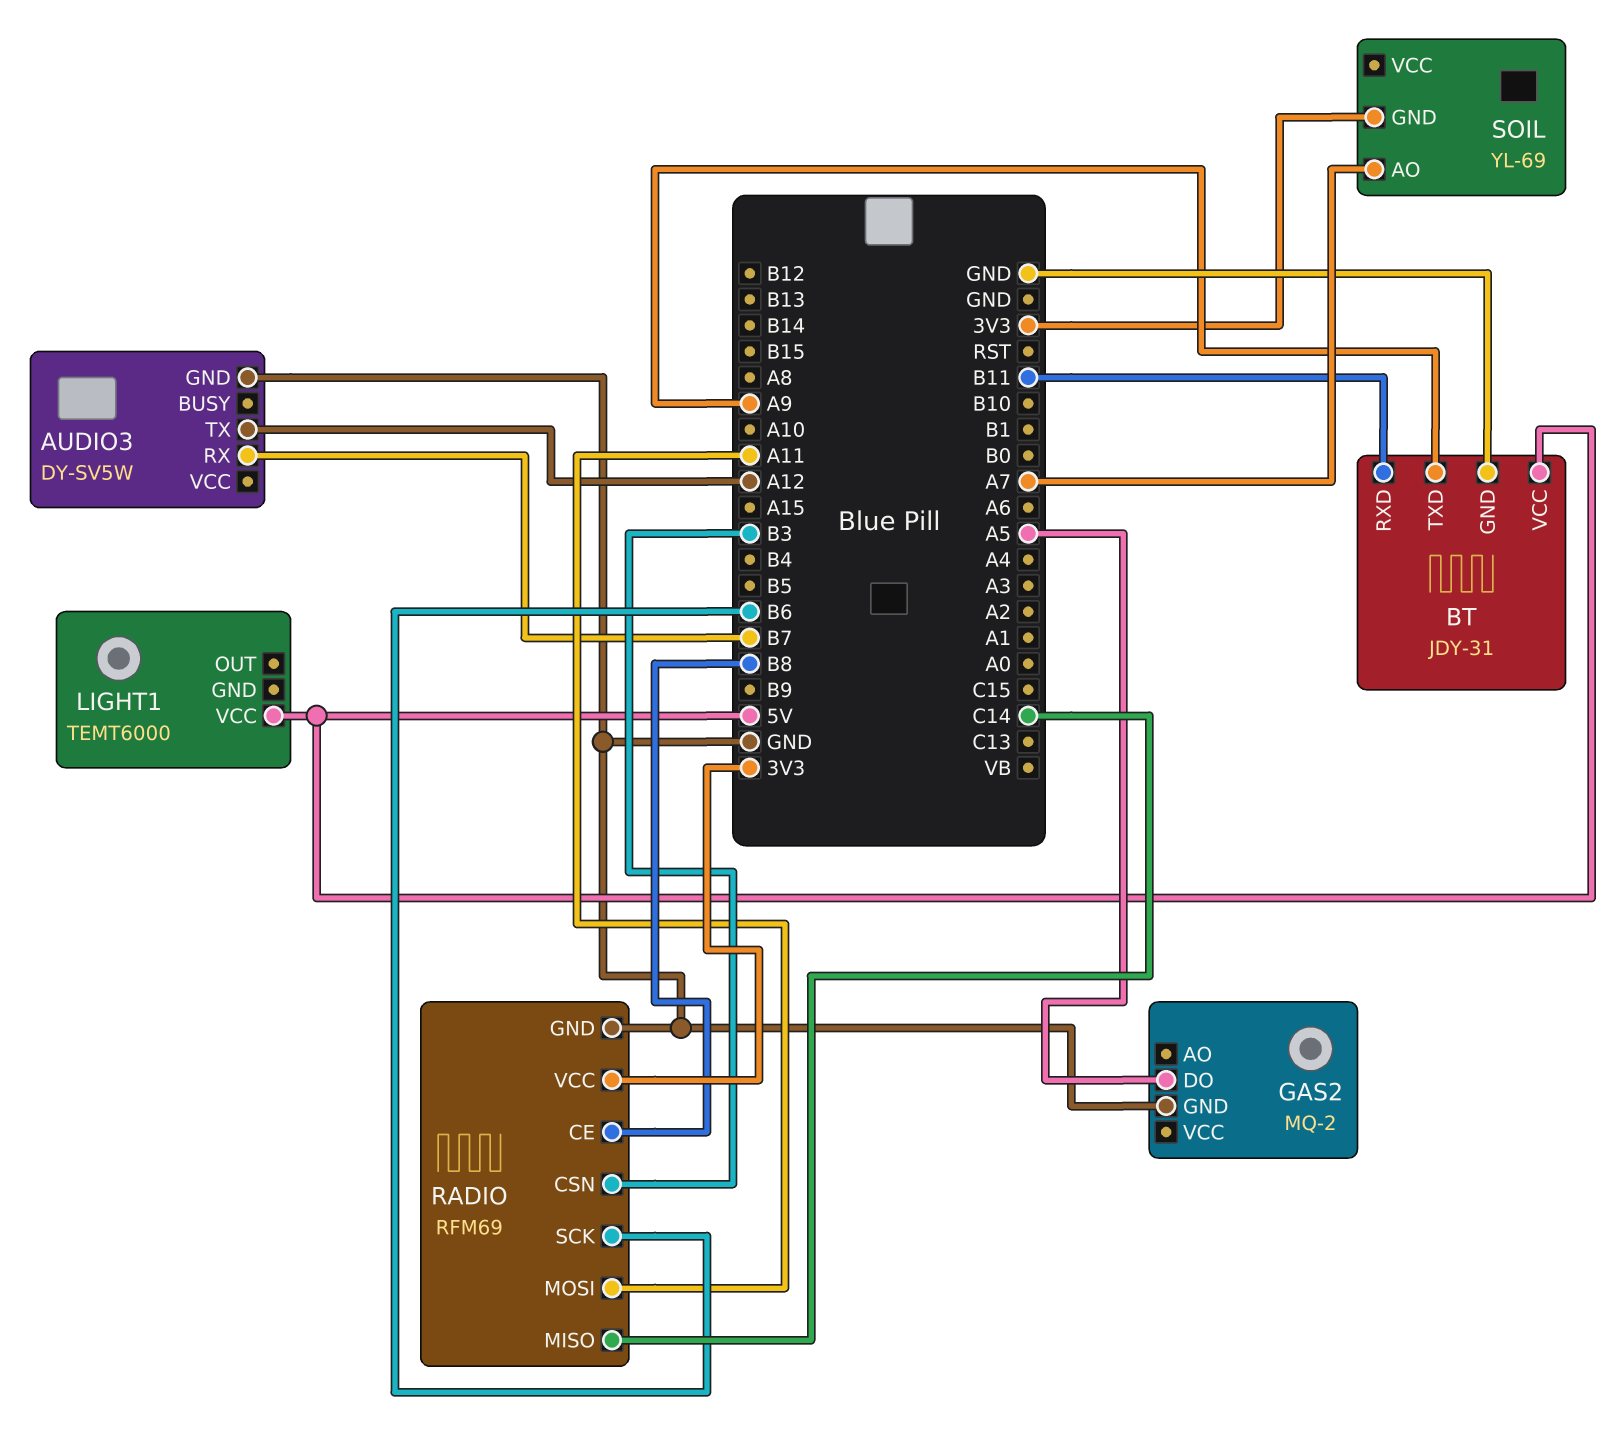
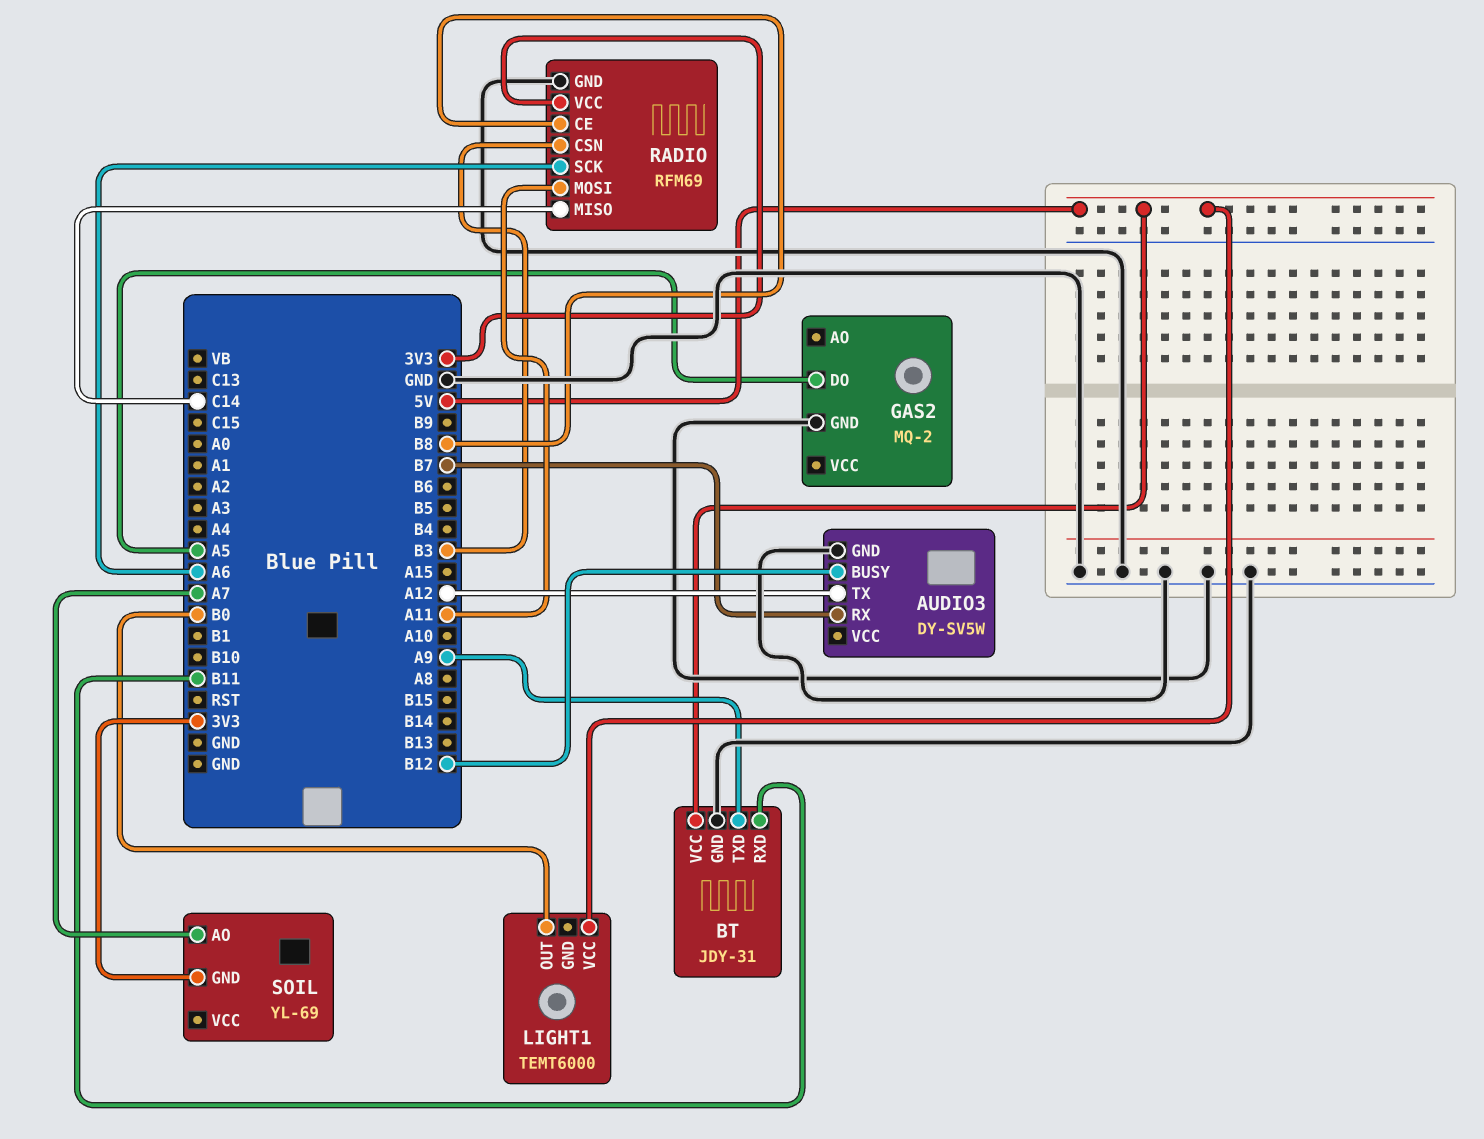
AUDIO3 pin BUSY: none -> B12
LIGHT1 pin OUT: none -> B0
RADIO pin SCK: B6 -> A6

